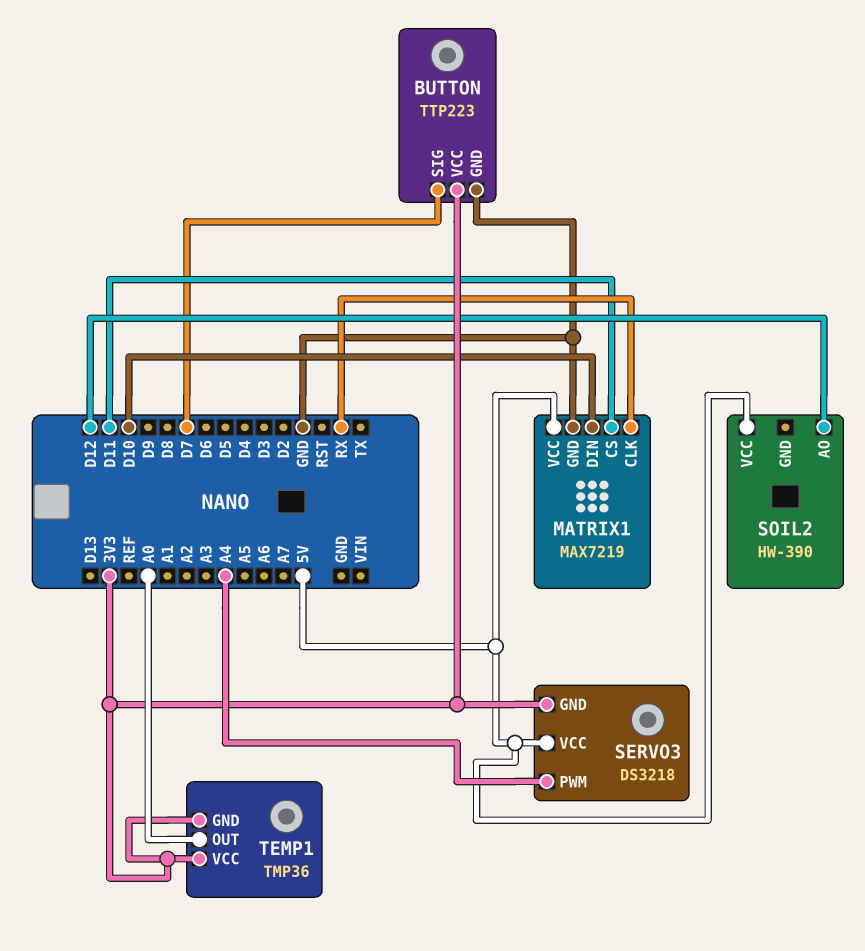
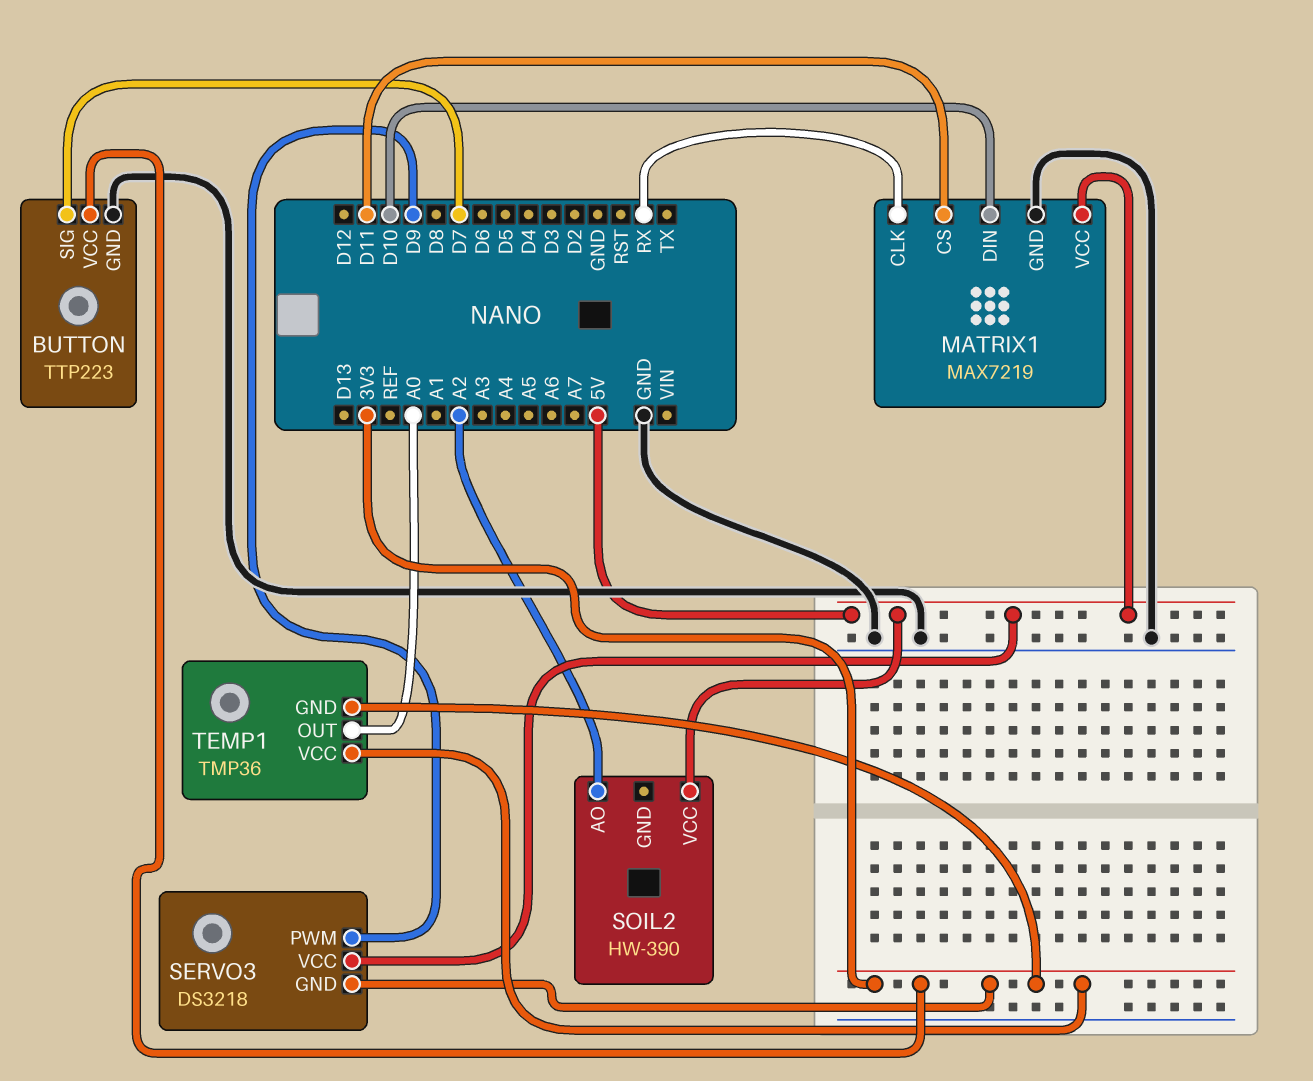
SERVO3 pin PWM: A4 -> D9
SOIL2 pin AO: D12 -> A2

